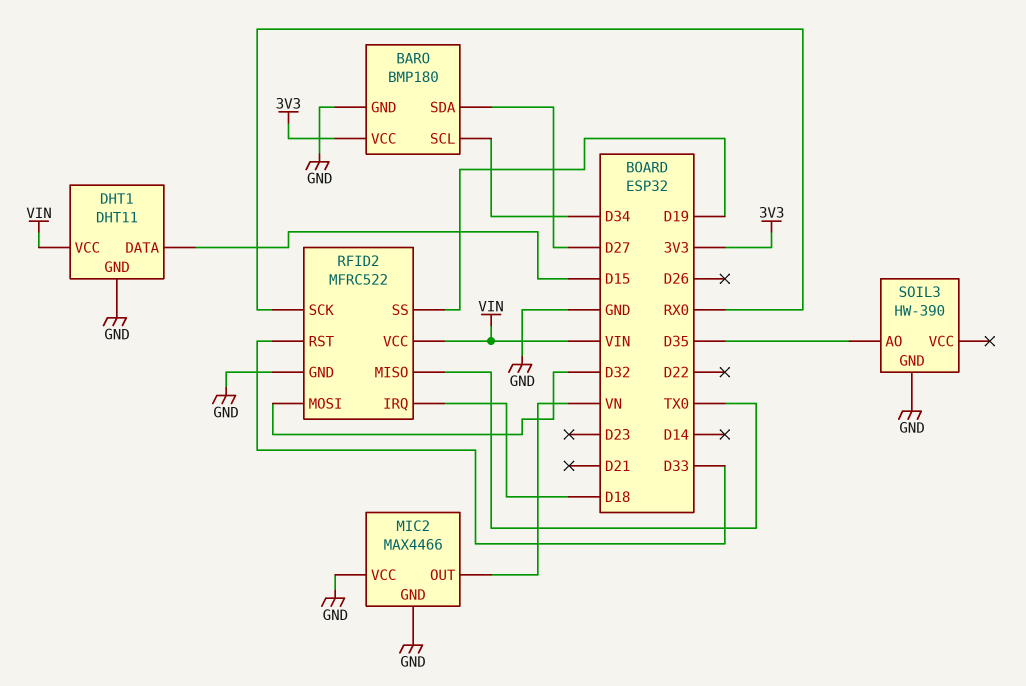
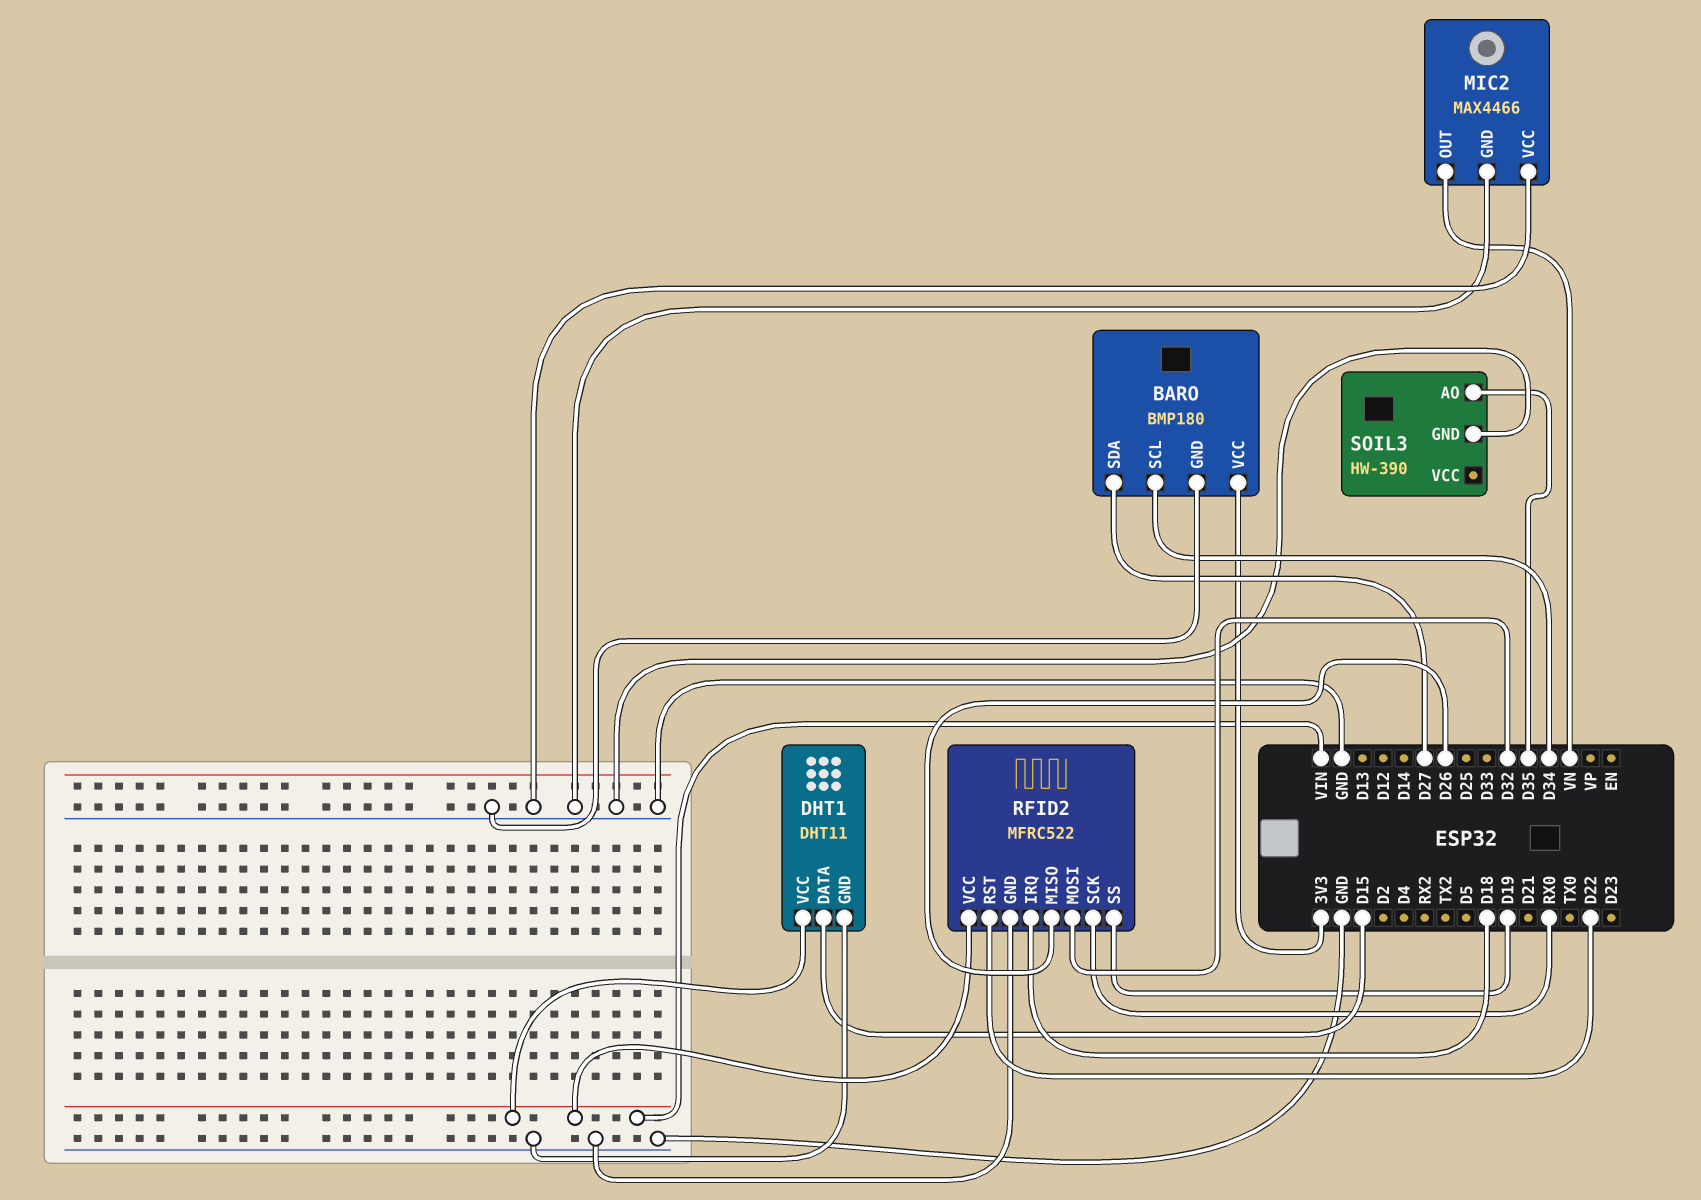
RFID2 pin MISO: TX0 -> D26
RFID2 pin RST: D33 -> D22

